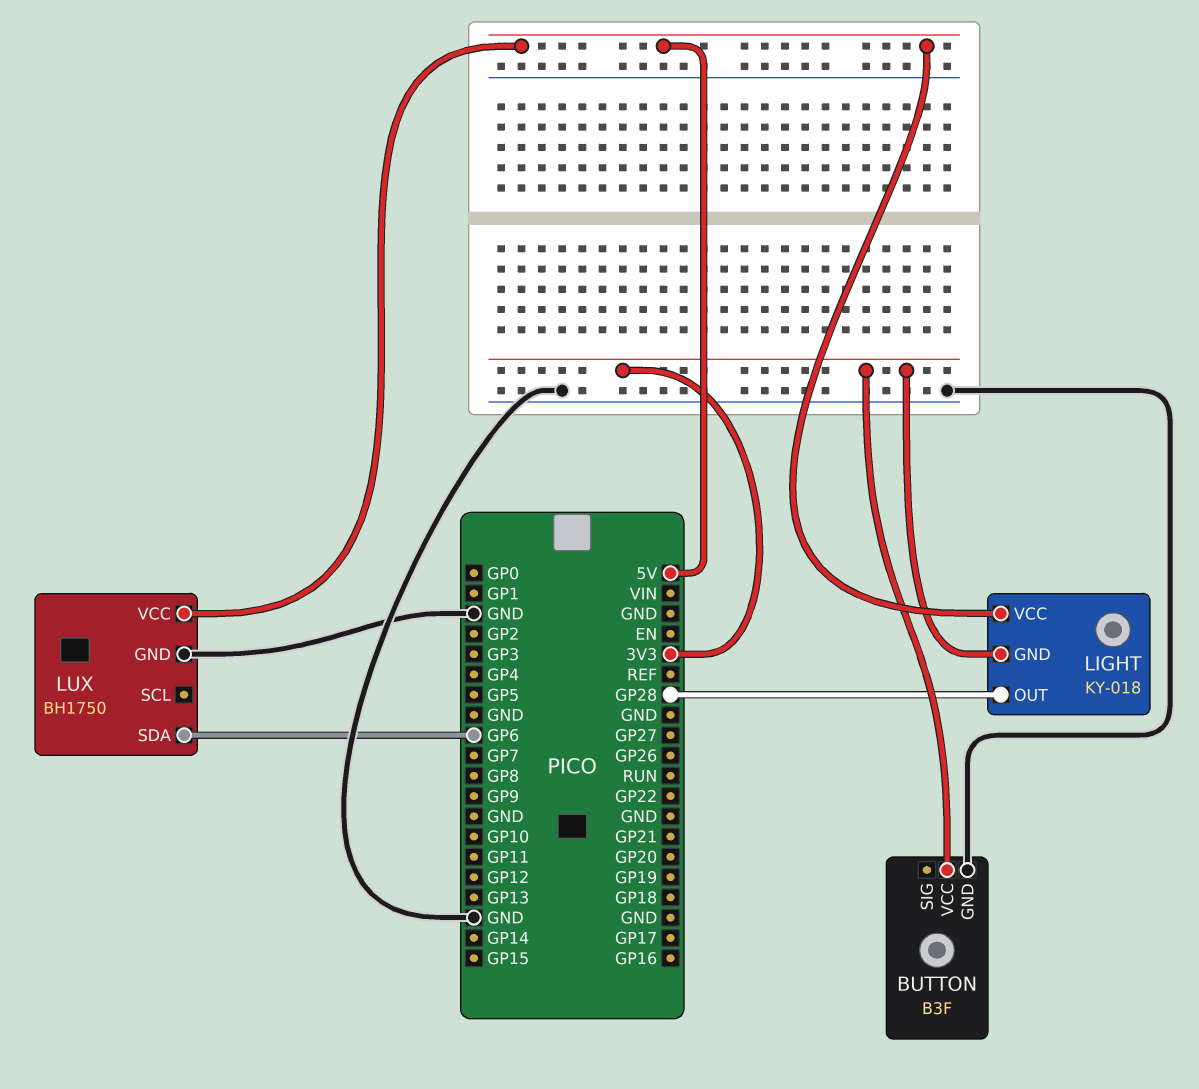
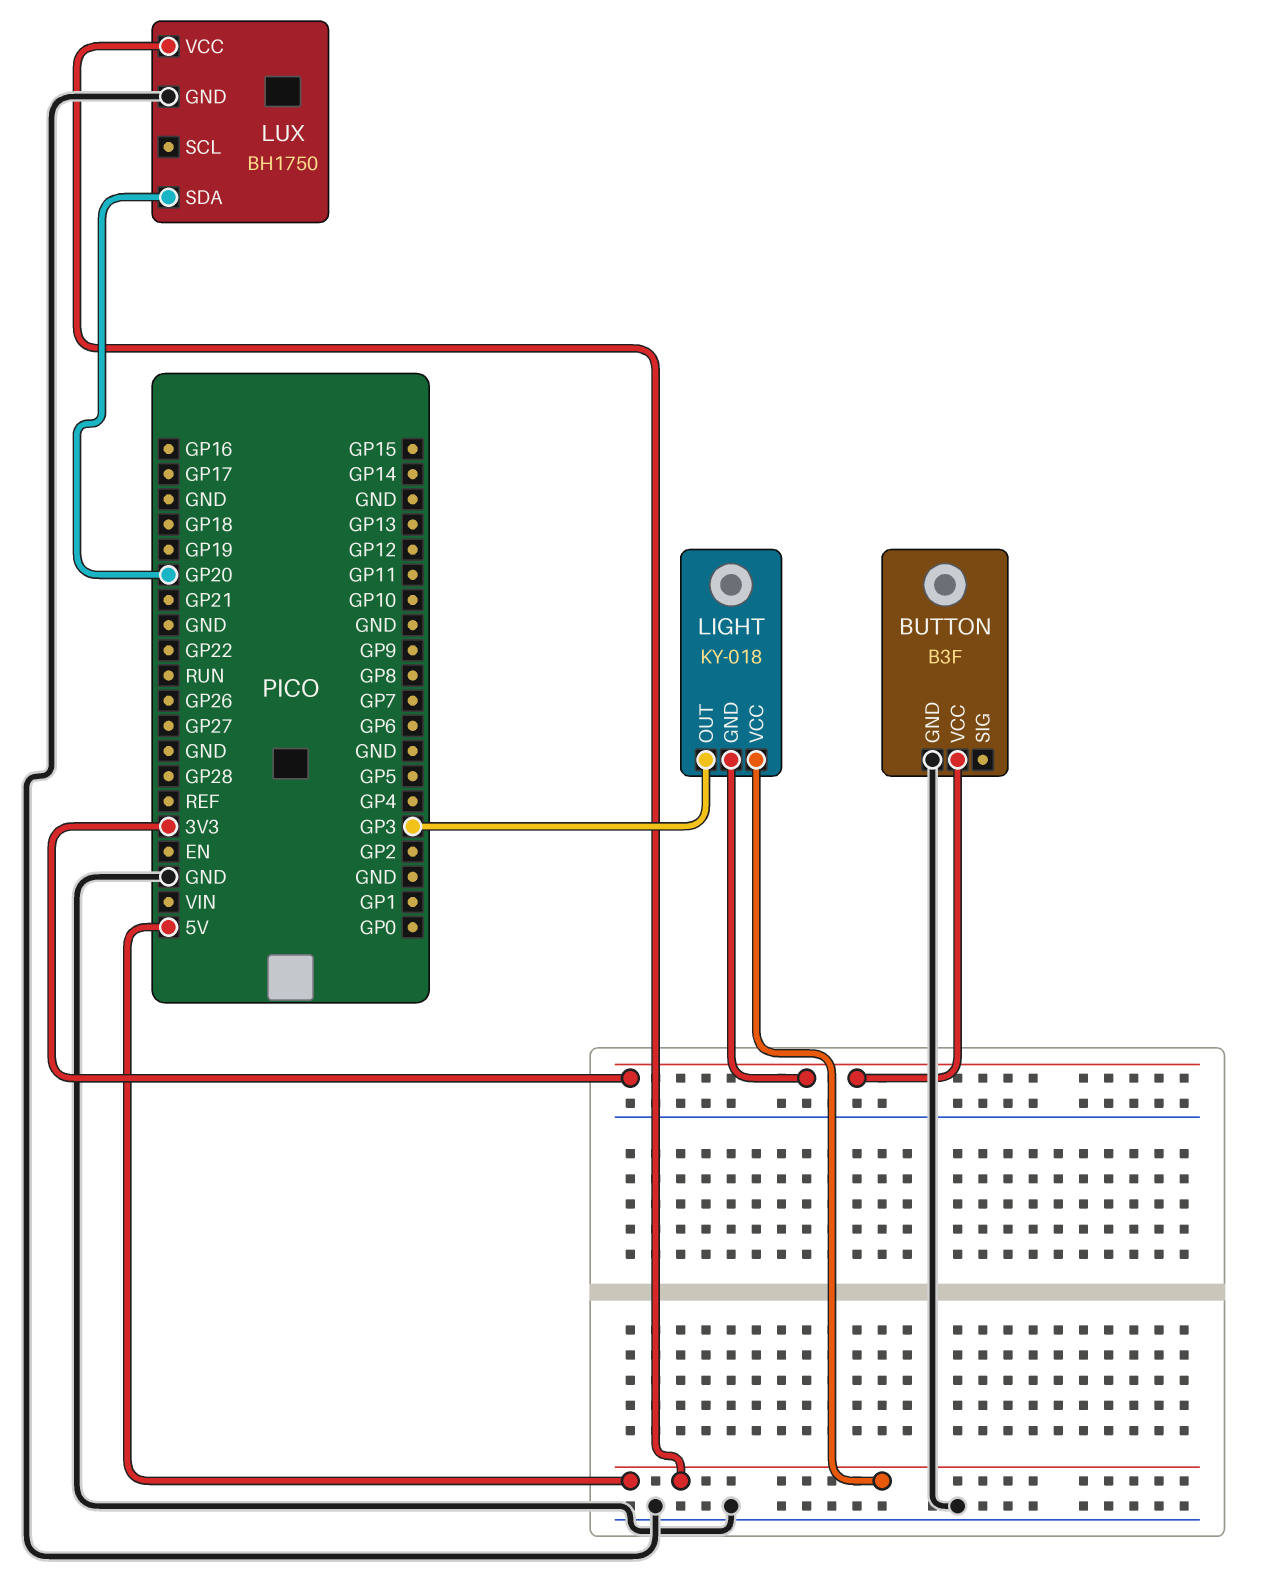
LIGHT pin OUT: GP28 -> GP3
LUX pin SDA: GP6 -> GP20

